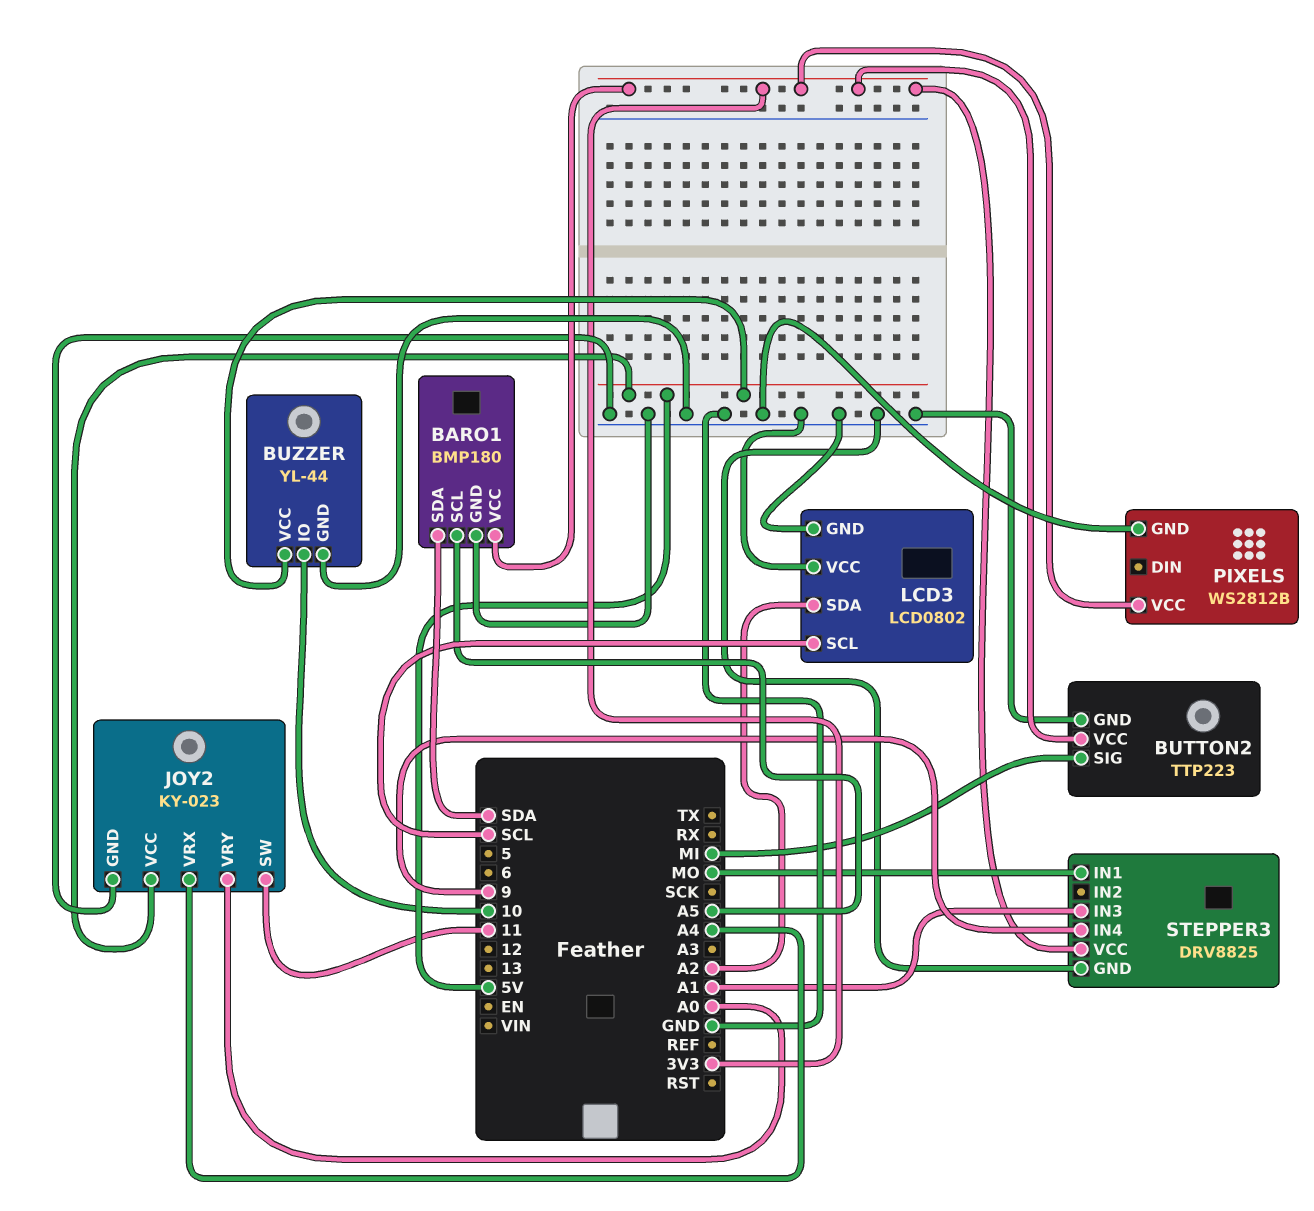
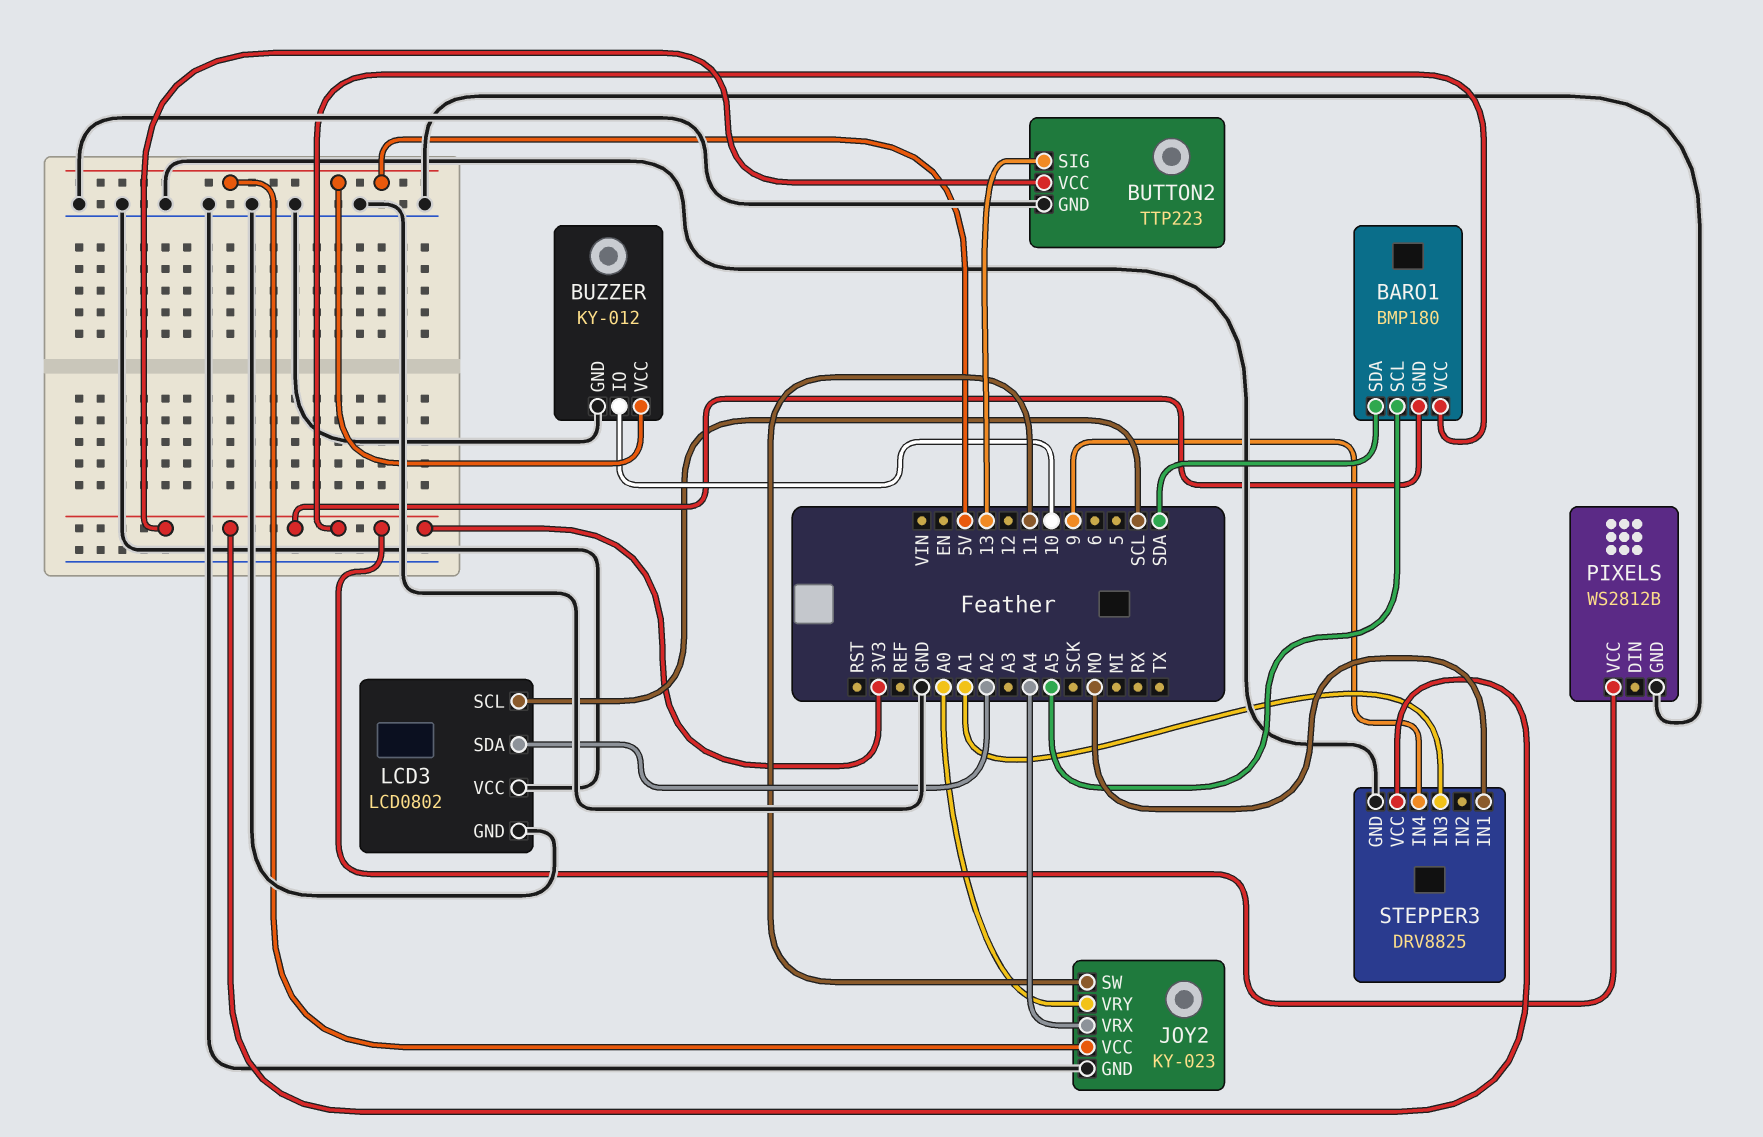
BARO1 pin GND: GND -> 3V3
BUTTON2 pin SIG: MI -> 13
BUZZER: YL-44 -> KY-012

